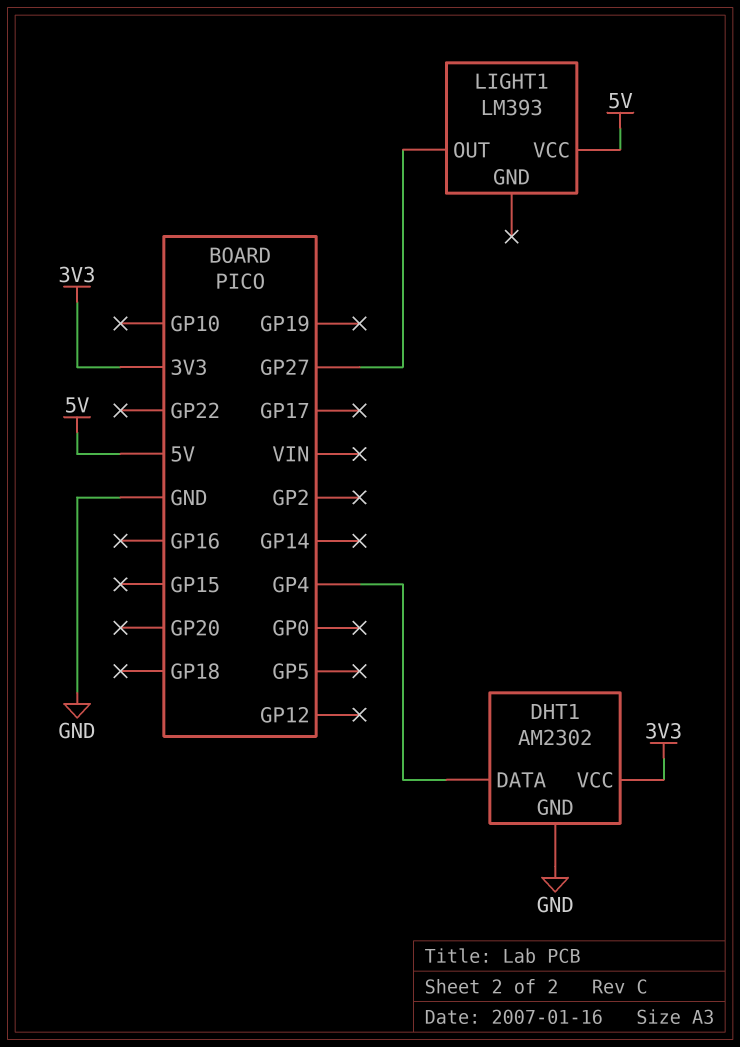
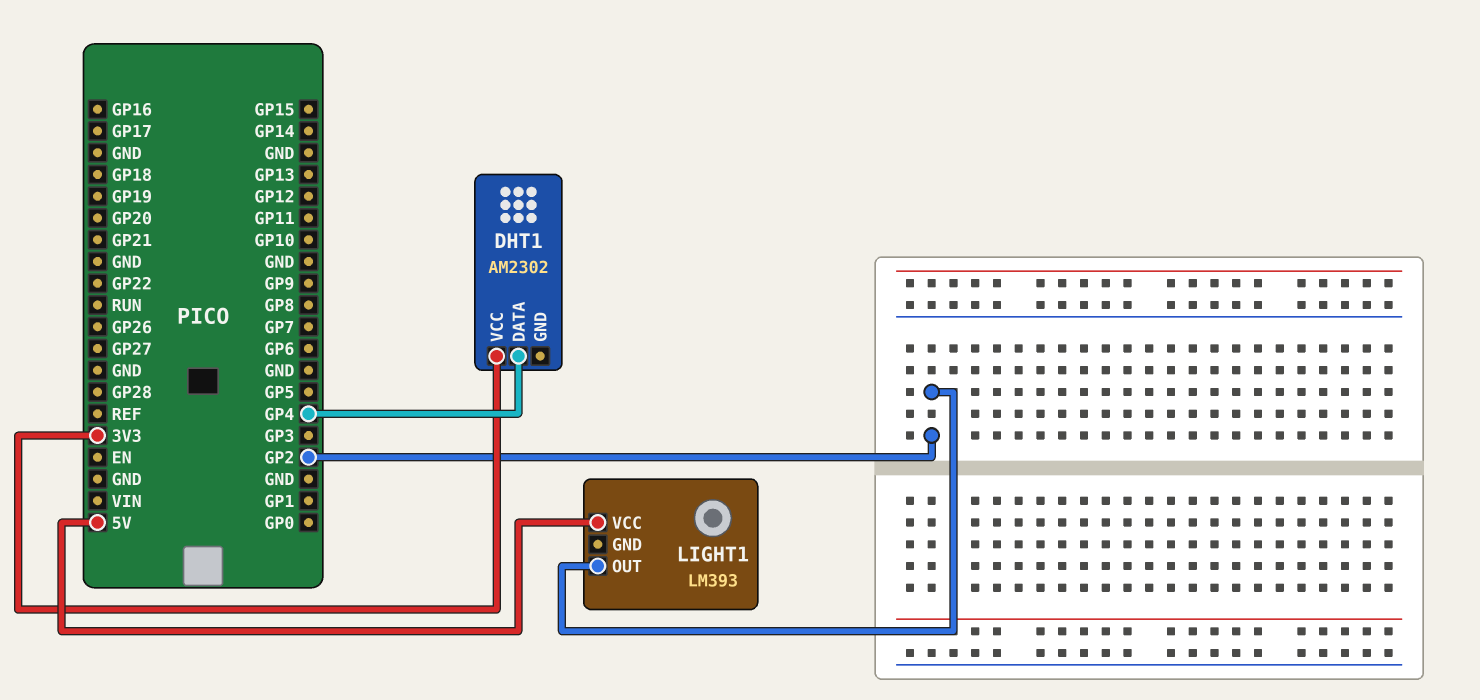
DHT1 pin GND: GND -> none
LIGHT1 pin OUT: GP27 -> GP2

